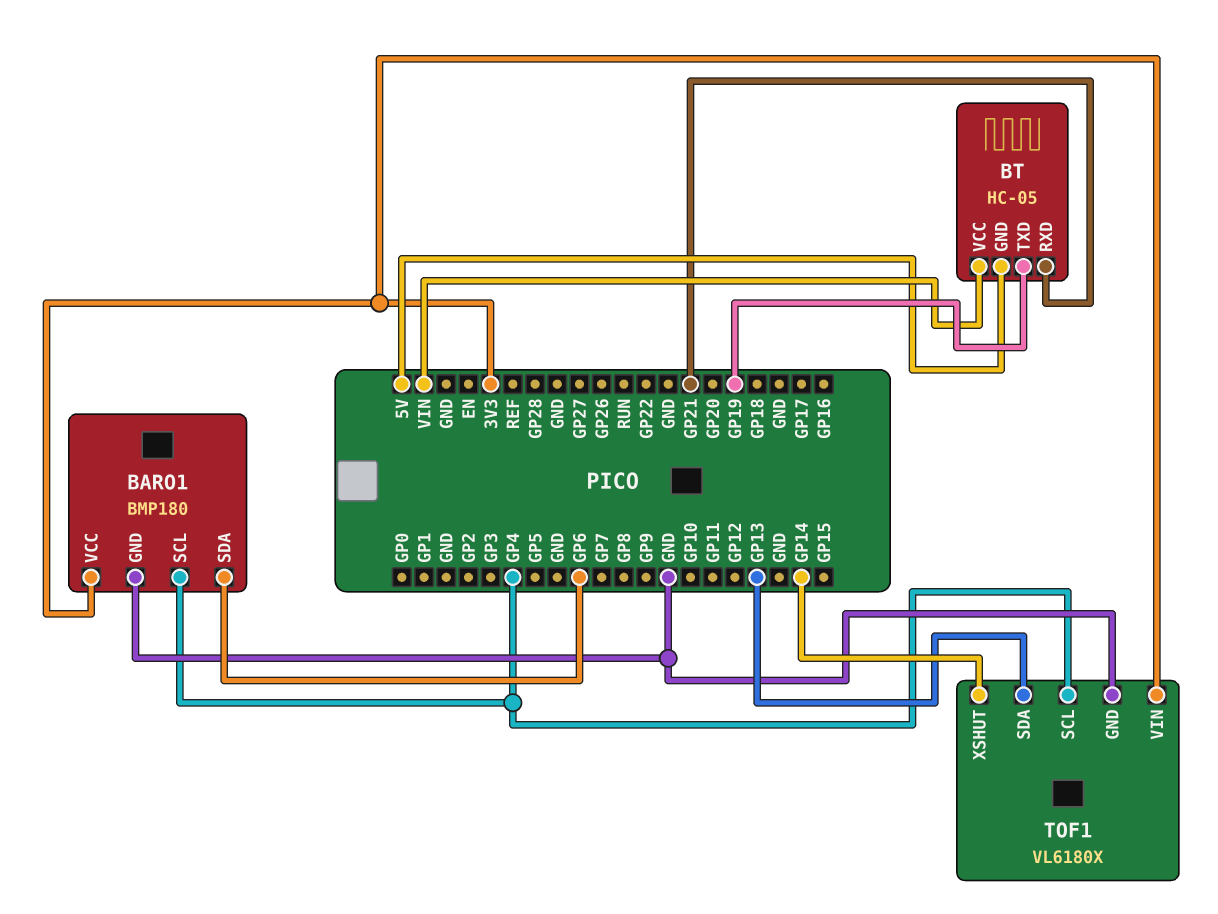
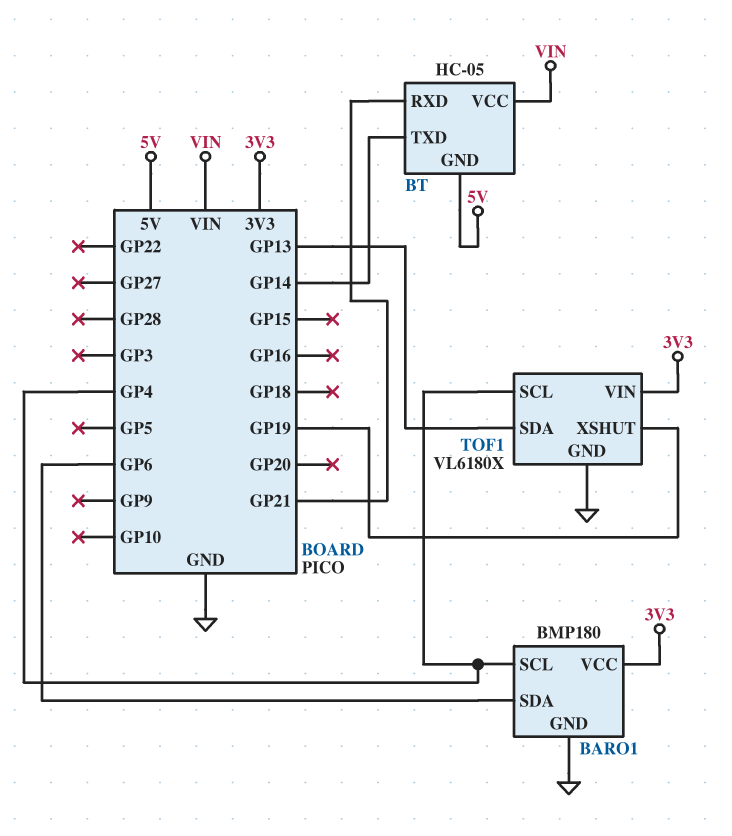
BT pin TXD: GP19 -> GP14
TOF1 pin XSHUT: GP14 -> GP19

